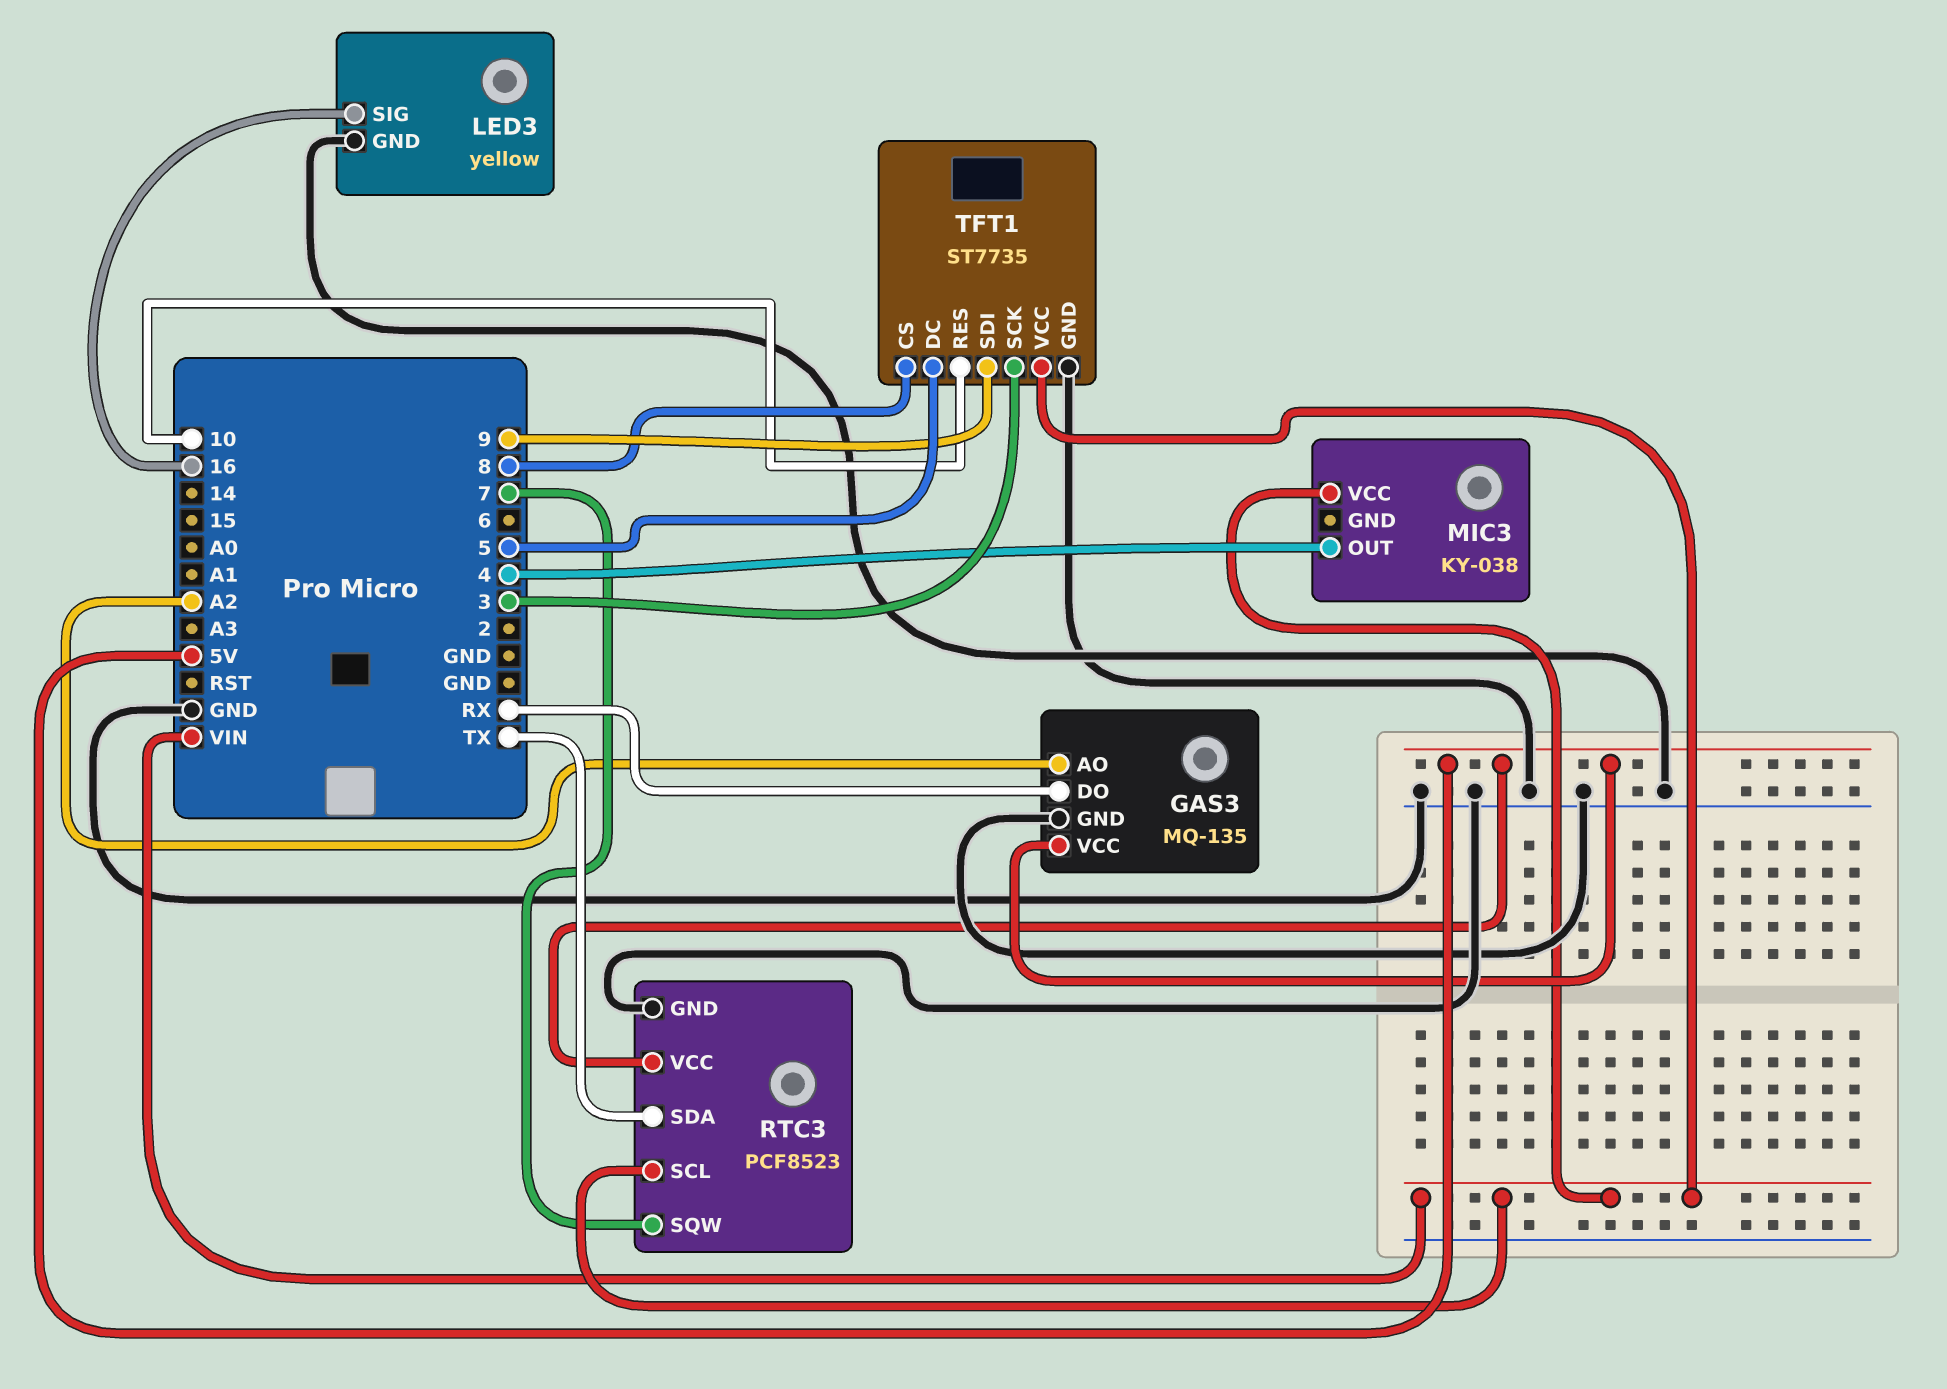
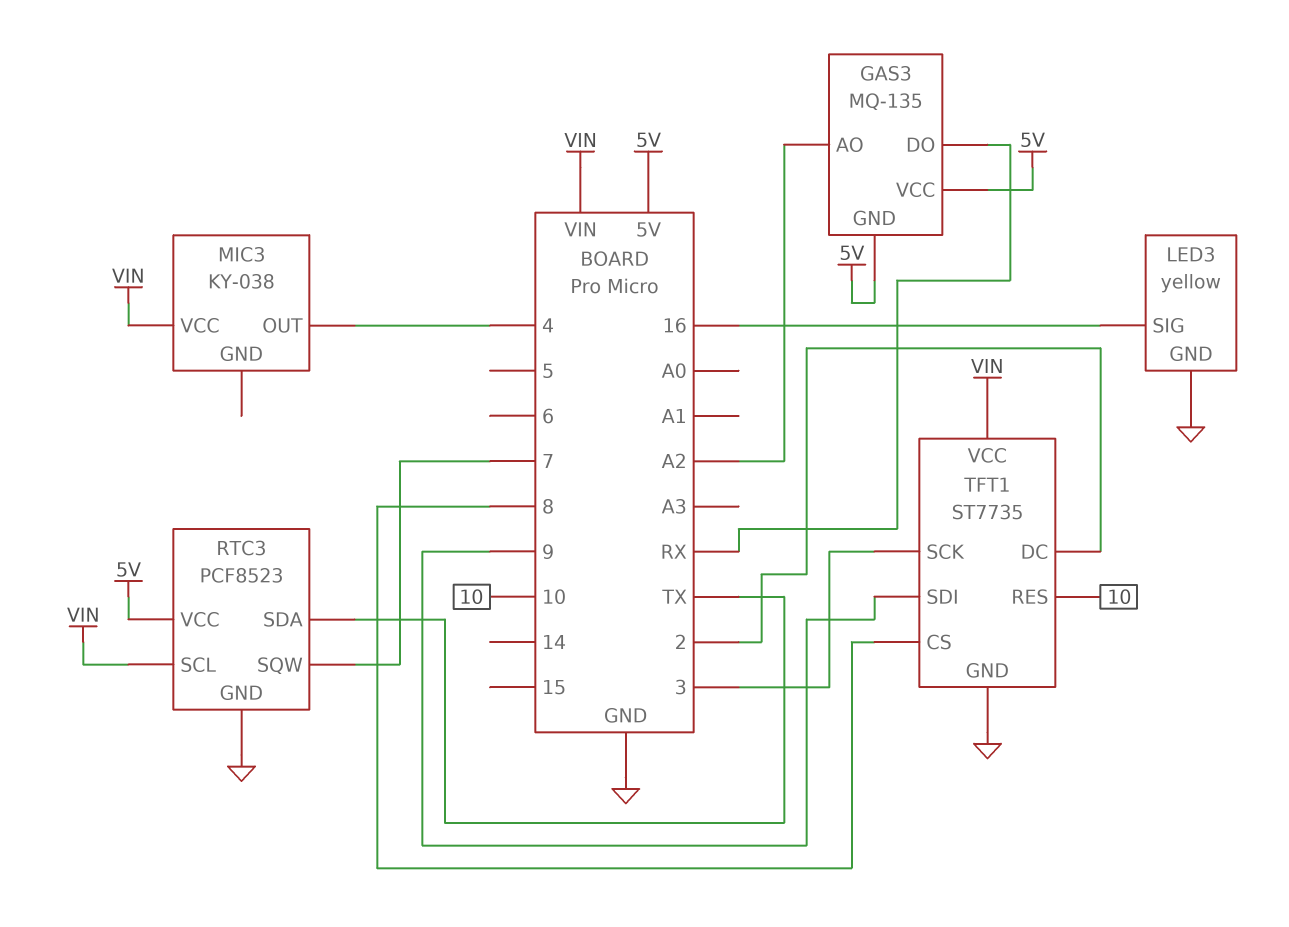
GAS3 pin GND: GND -> 5V
TFT1 pin DC: 5 -> 2

